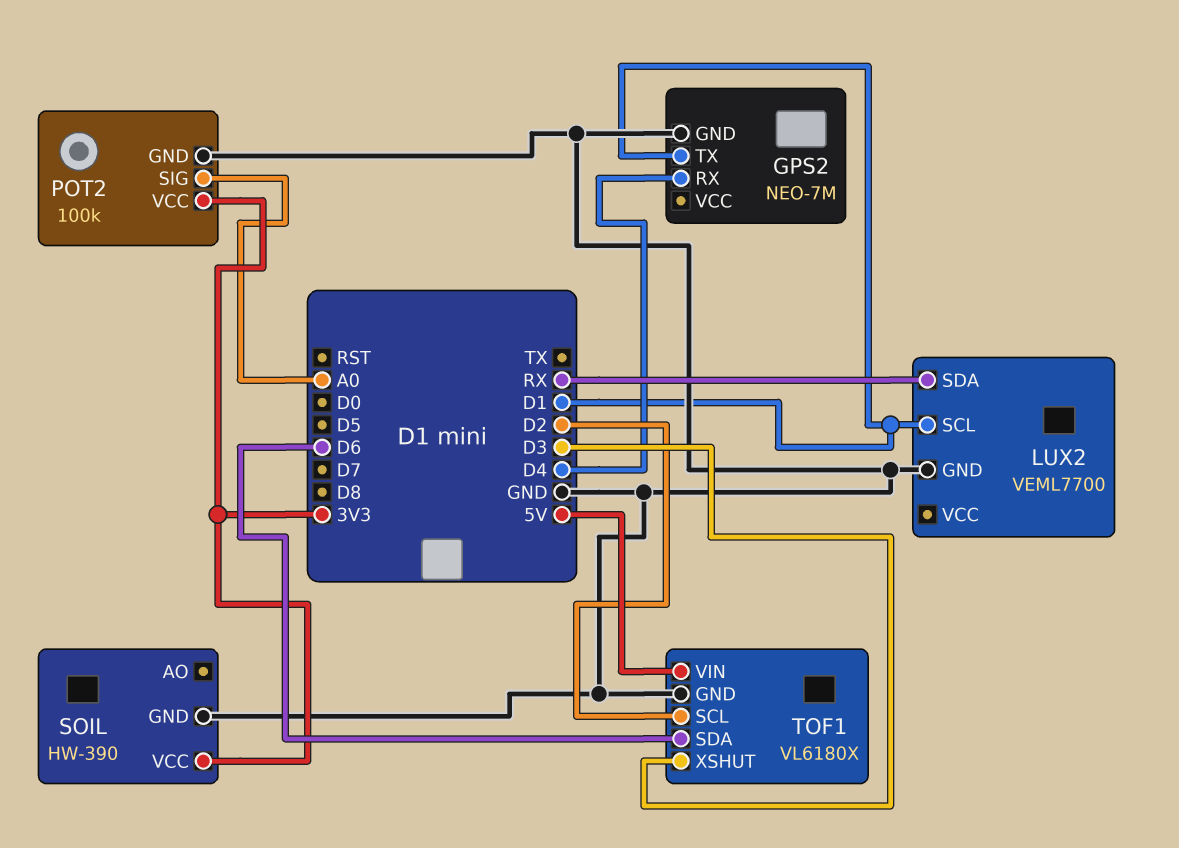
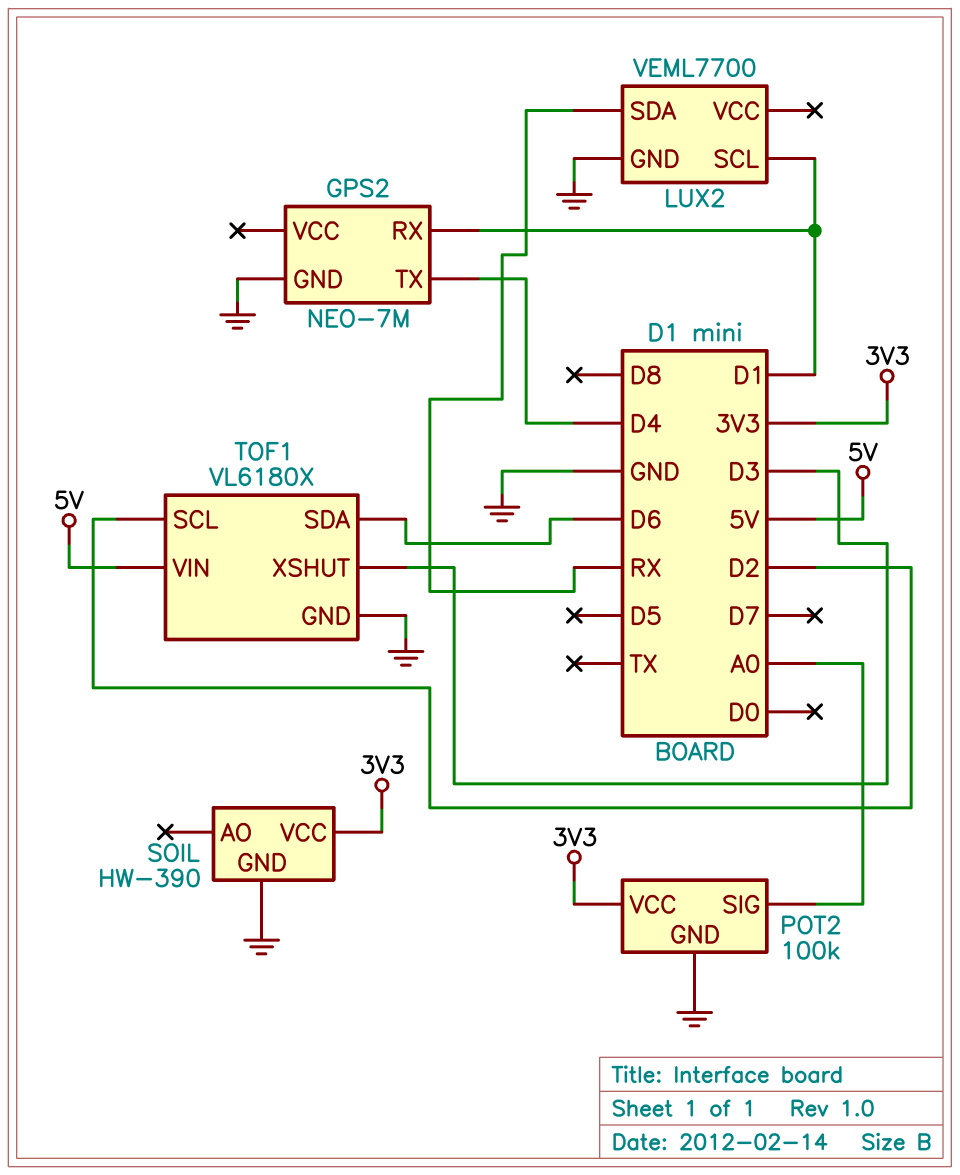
GPS2 pin RX: D4 -> D1
GPS2 pin TX: D1 -> D4

